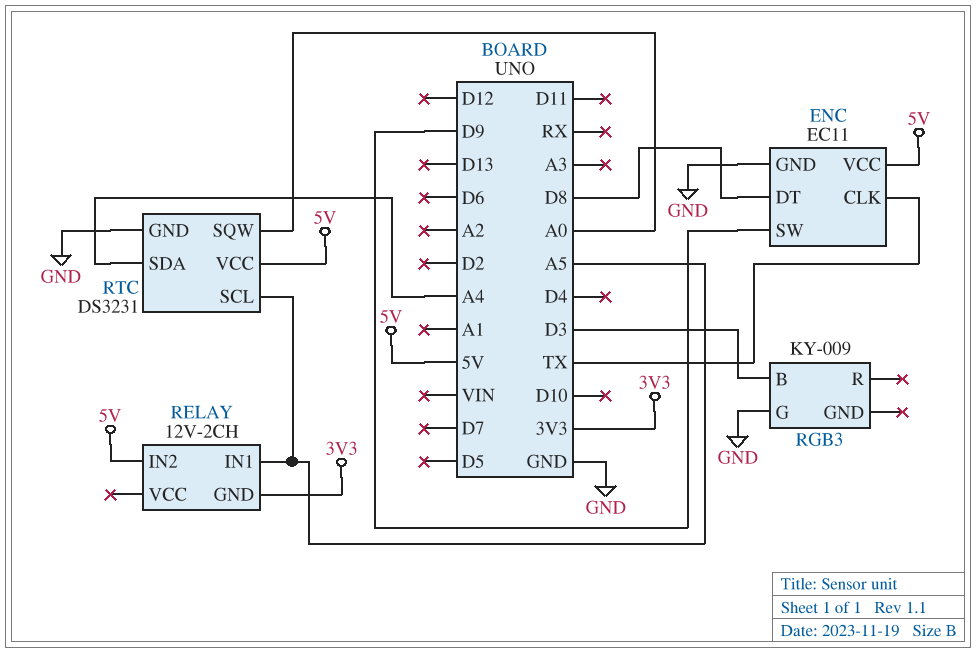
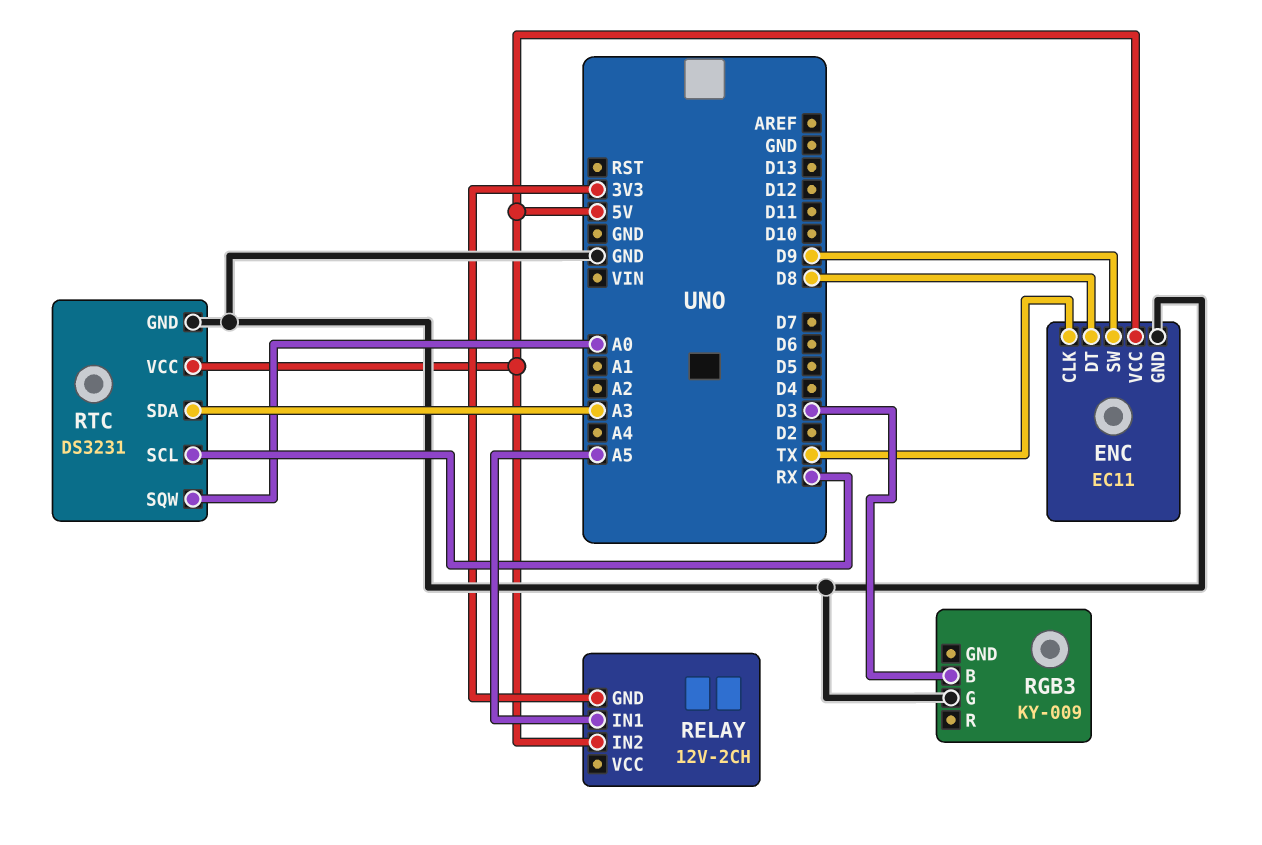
RTC pin SCL: A5 -> RX
RTC pin SDA: A4 -> A3

